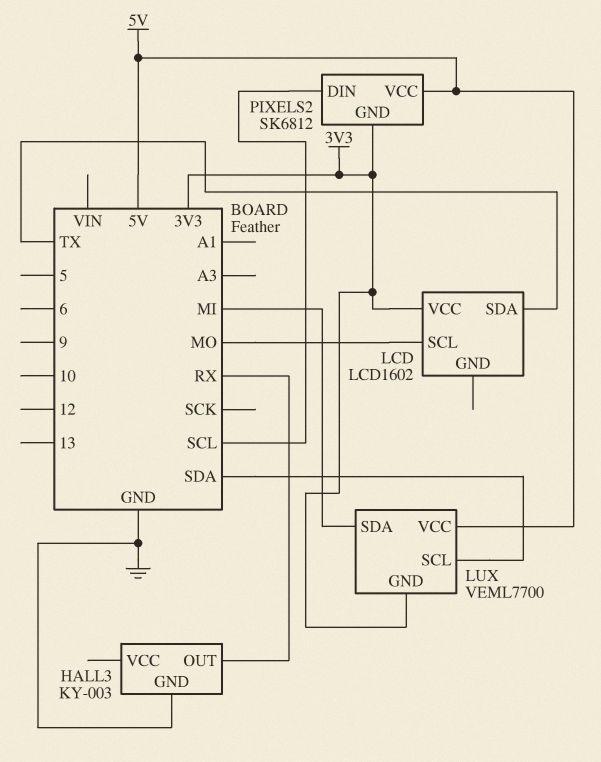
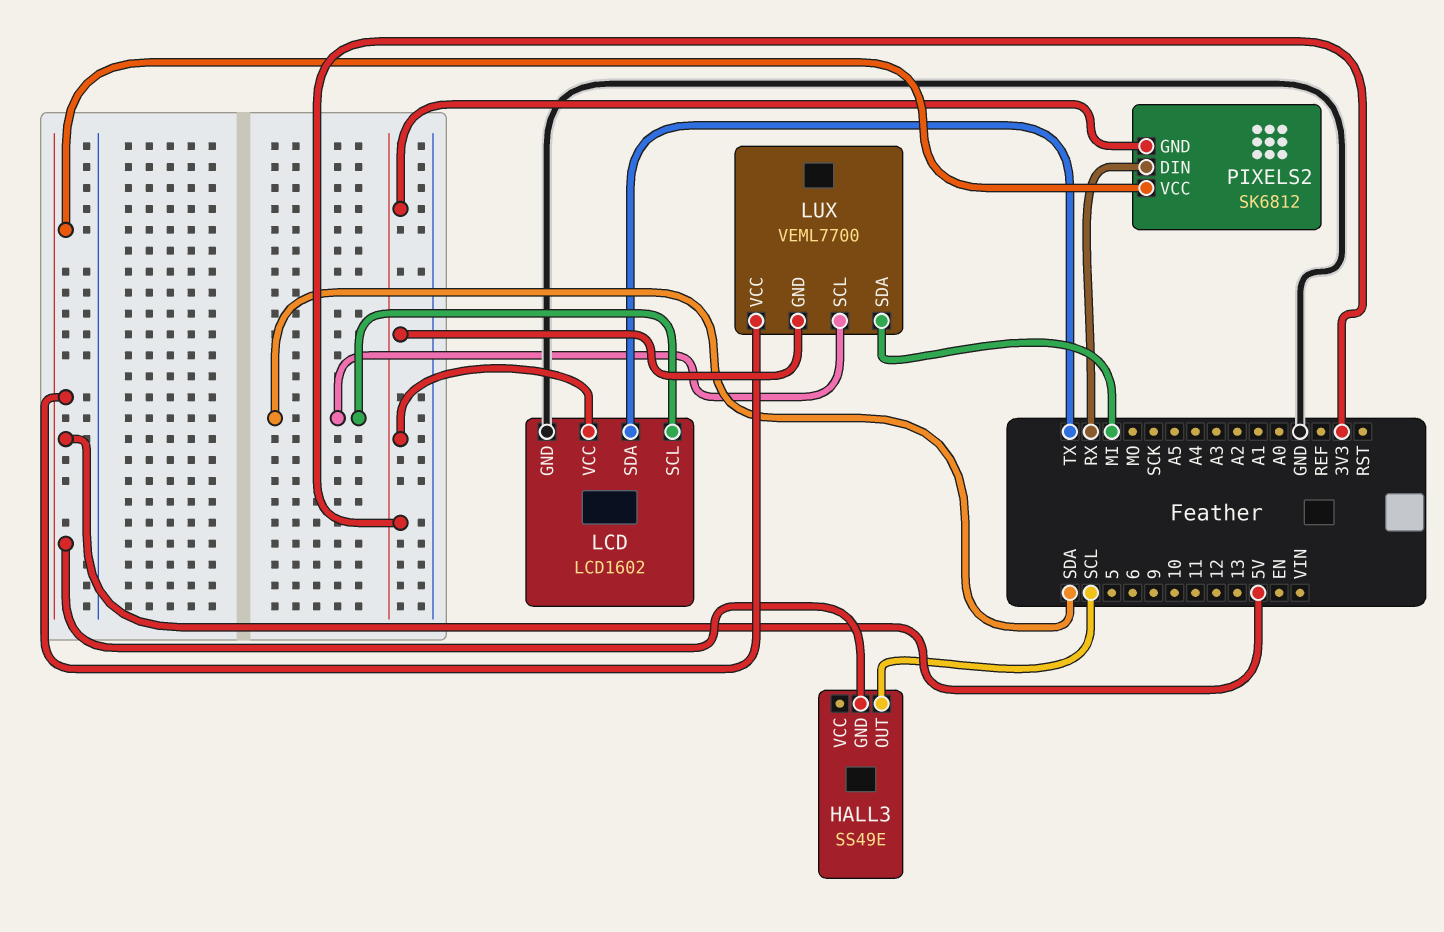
HALL3: KY-003 -> SS49E
HALL3 pin GND: GND -> 5V
HALL3 pin OUT: RX -> SCL
LCD pin GND: none -> GND
LCD pin SCL: MO -> SDA
PIXELS2 pin DIN: SCL -> RX

